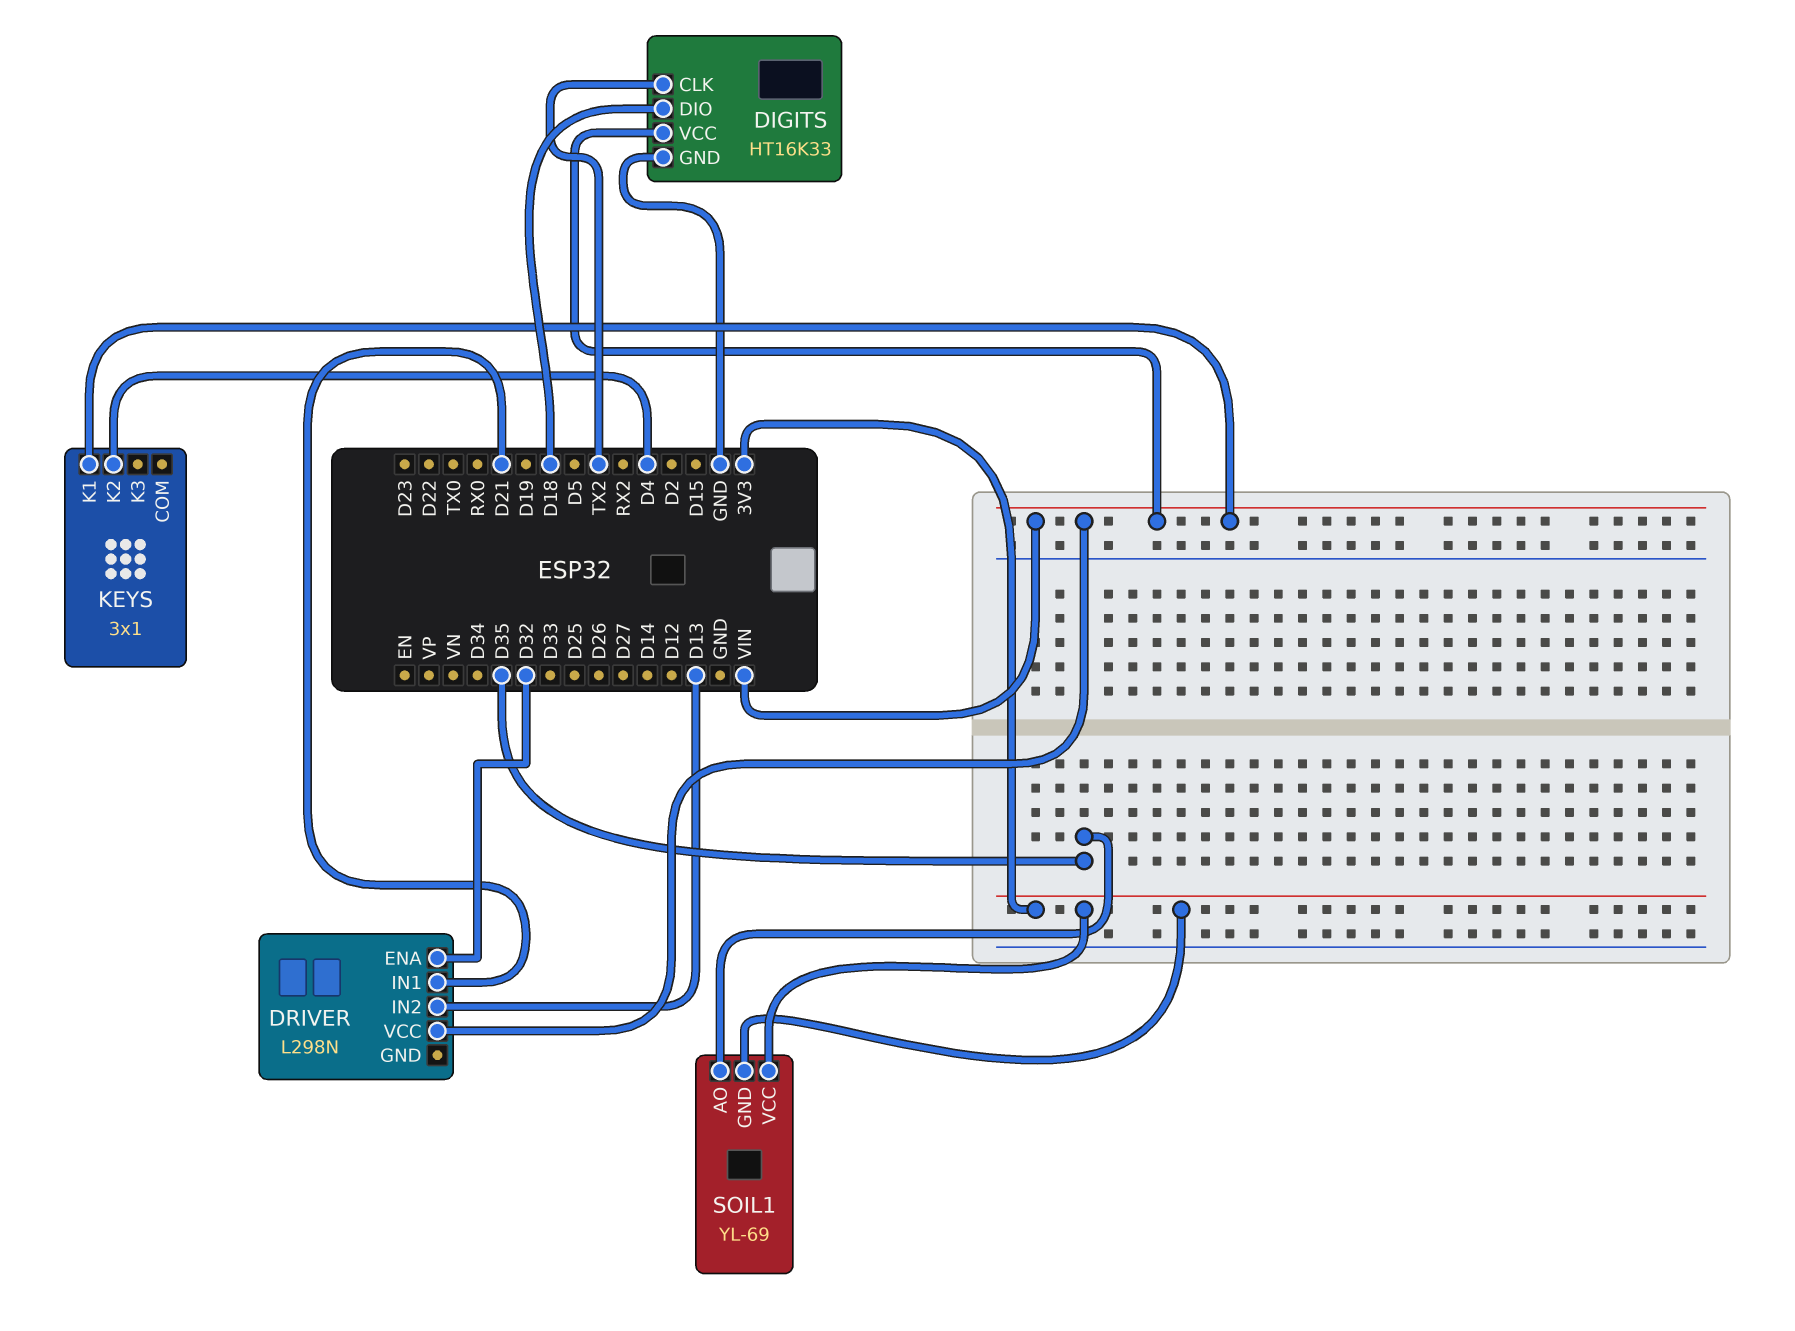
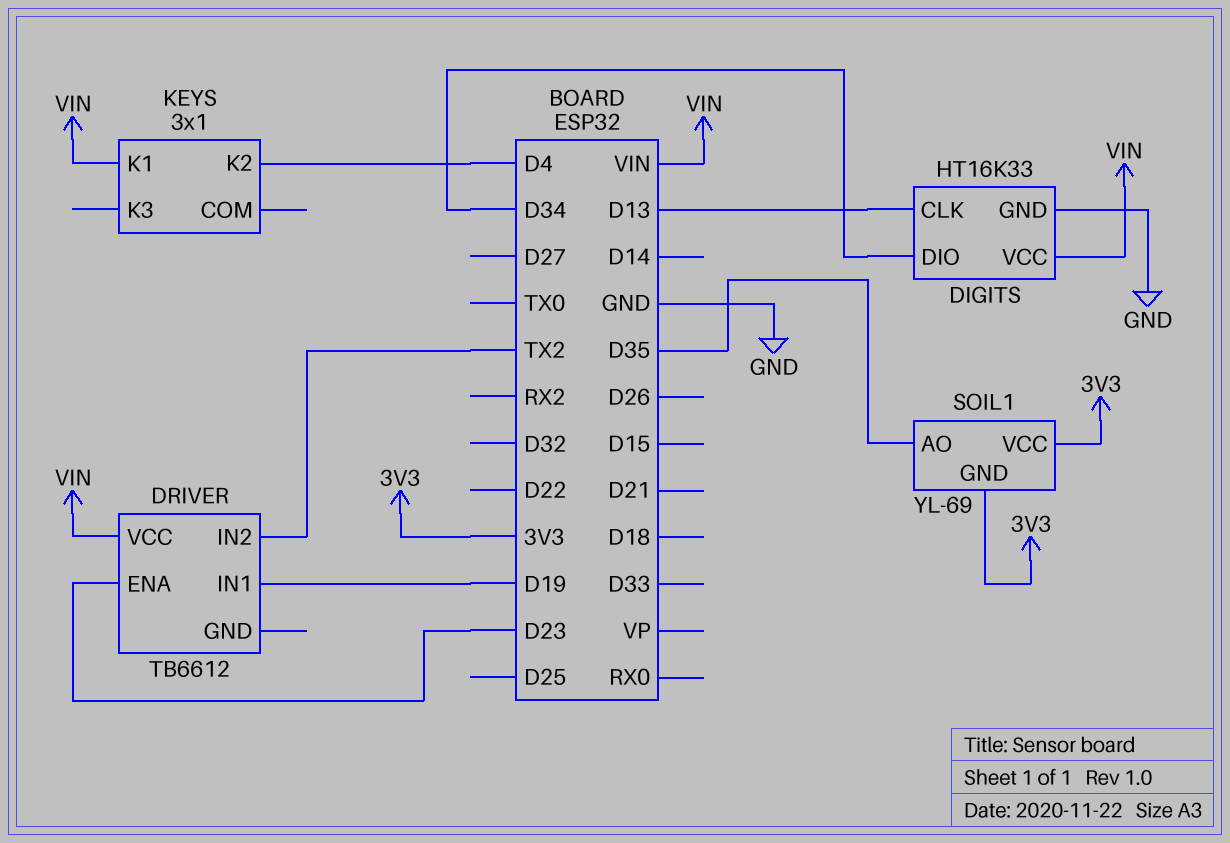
DIGITS pin CLK: TX2 -> D13
DIGITS pin DIO: D18 -> D34
DRIVER: L298N -> TB6612
DRIVER pin ENA: D32 -> D23
DRIVER pin IN1: D21 -> D19
DRIVER pin IN2: D13 -> TX2

